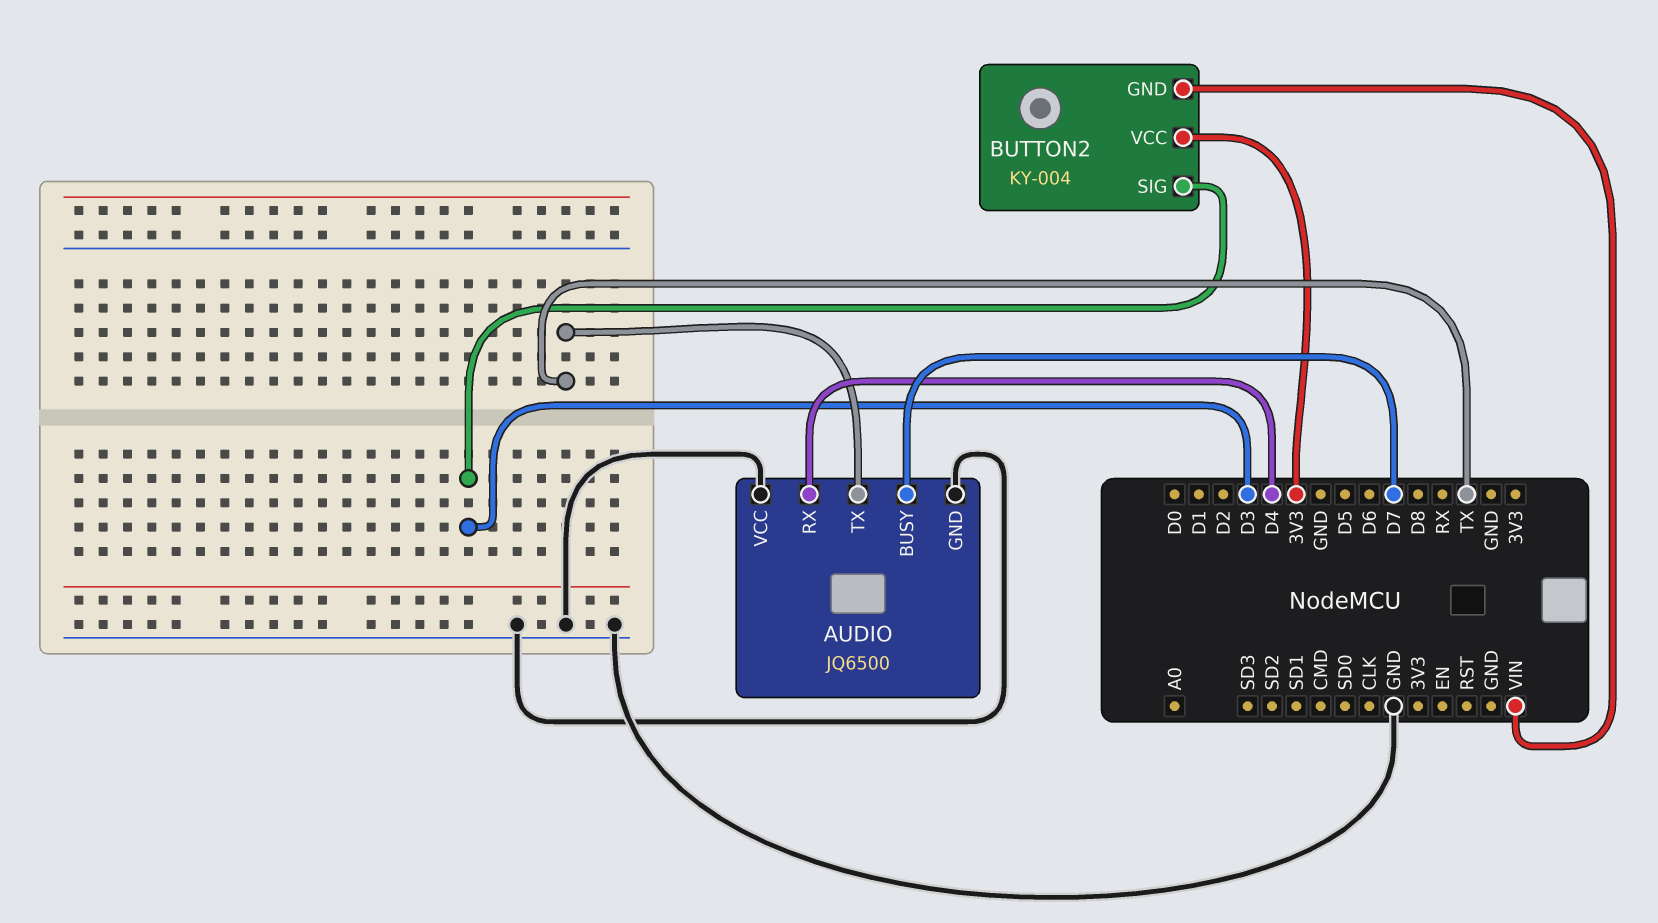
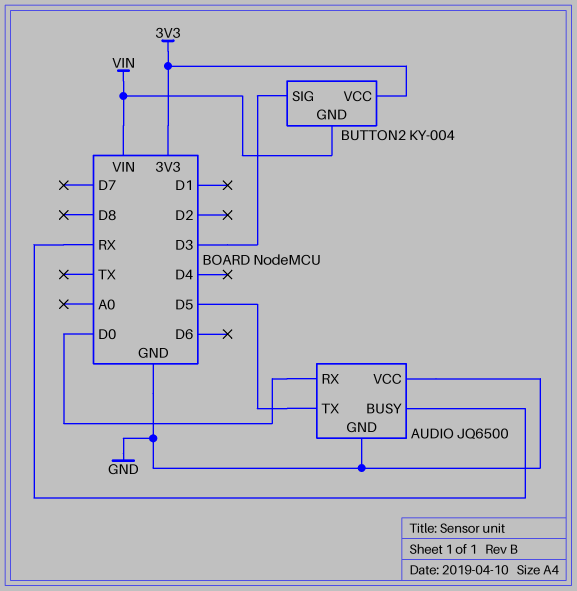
AUDIO pin BUSY: D7 -> RX
AUDIO pin RX: D4 -> D0
AUDIO pin TX: TX -> D5

